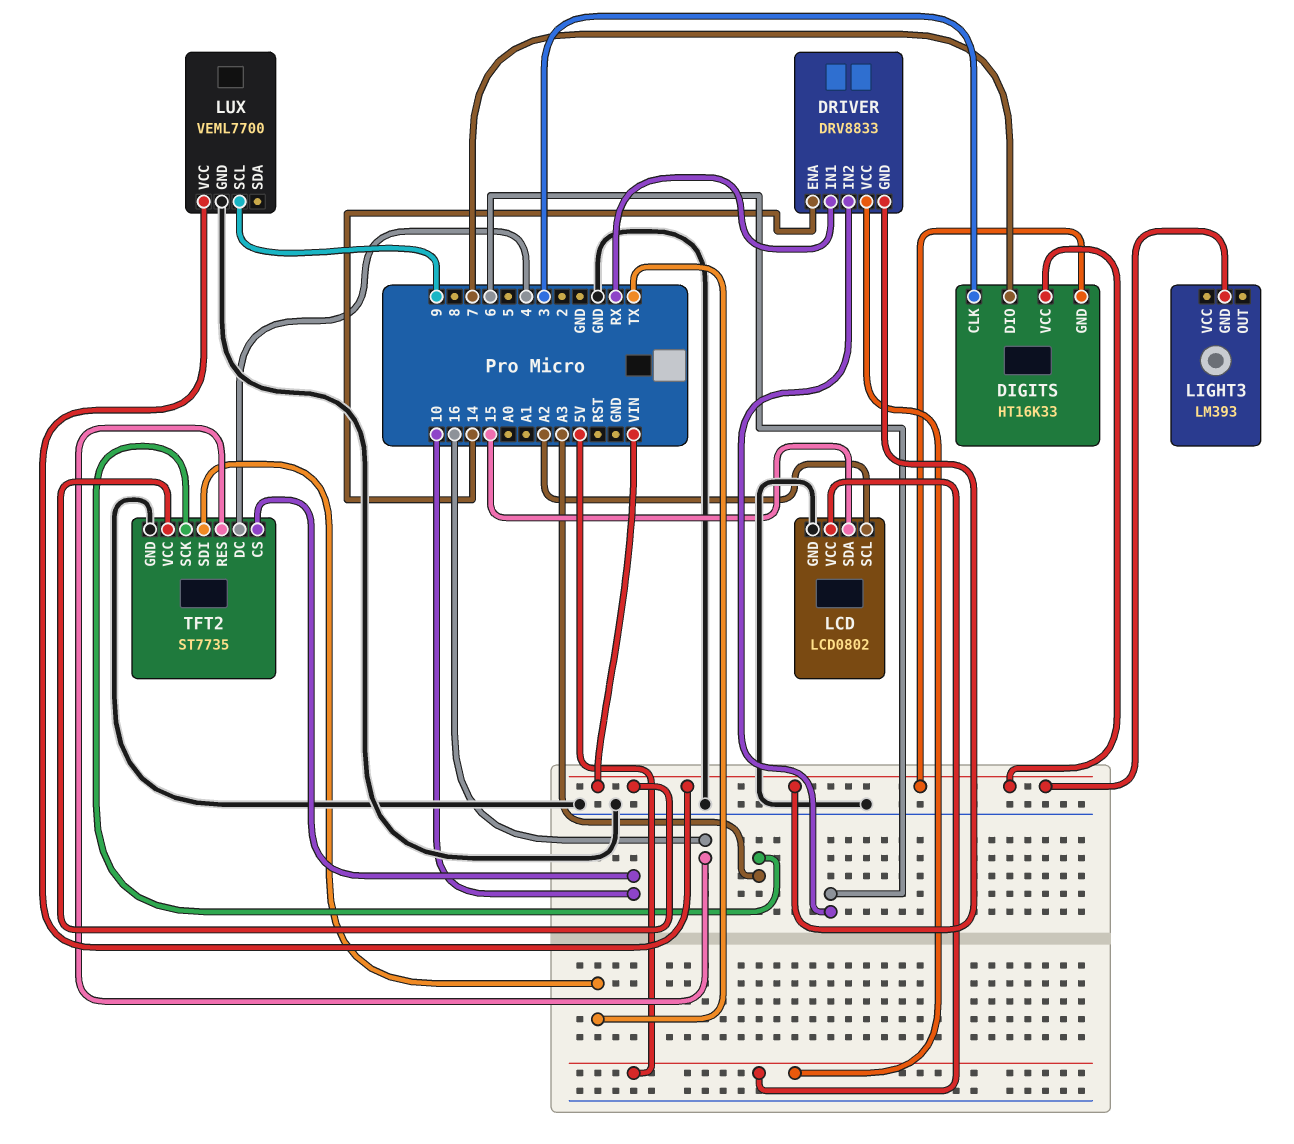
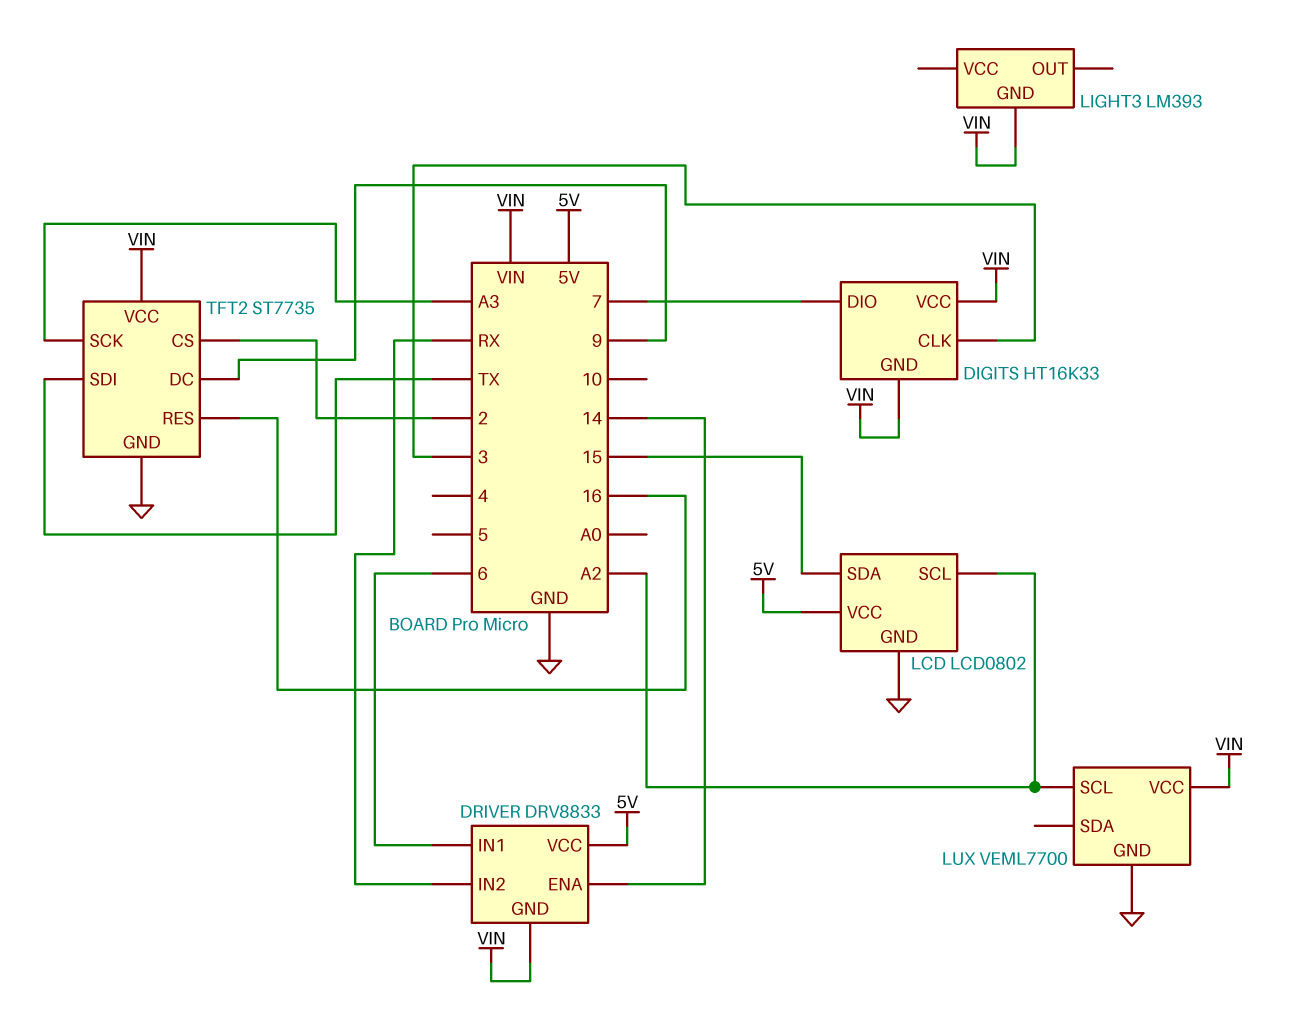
DRIVER pin IN1: RX -> 6
DRIVER pin IN2: 6 -> RX
LUX pin SCL: 9 -> A2
TFT2 pin CS: 10 -> 2
TFT2 pin DC: 4 -> 9

